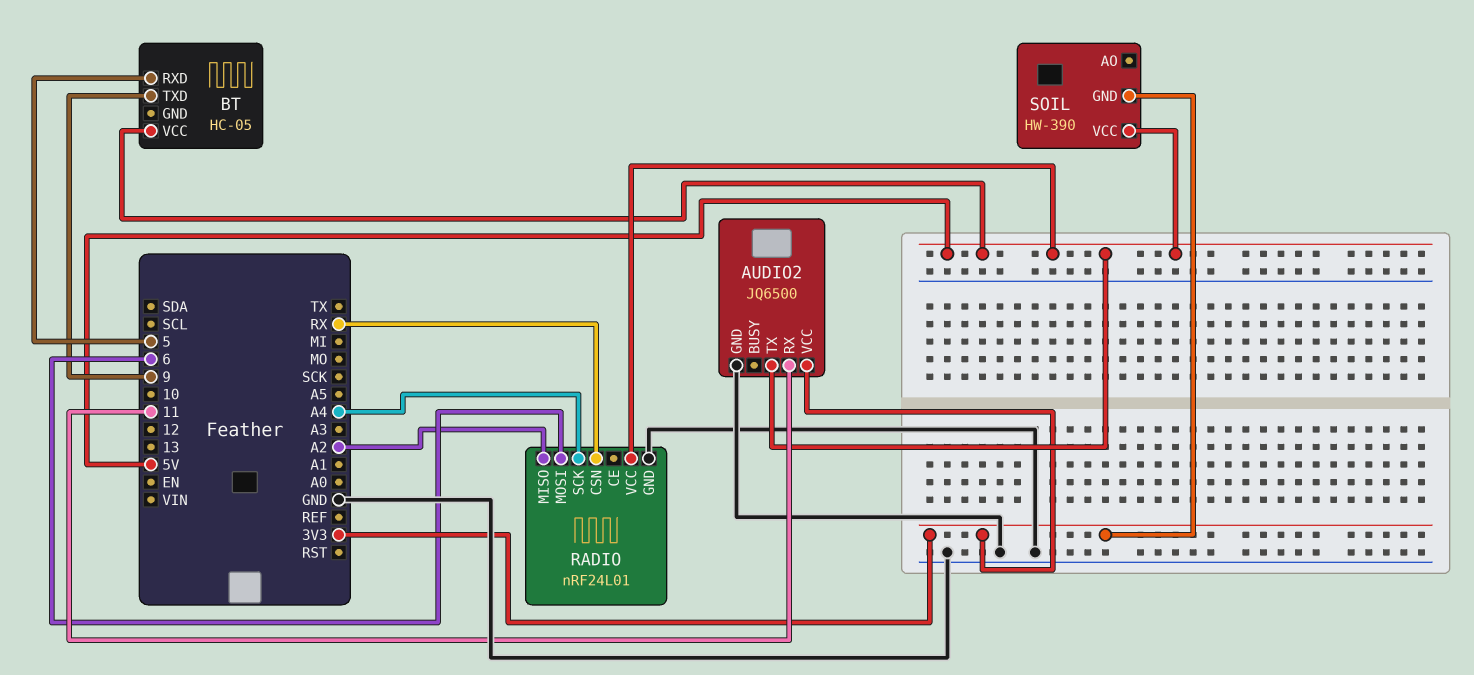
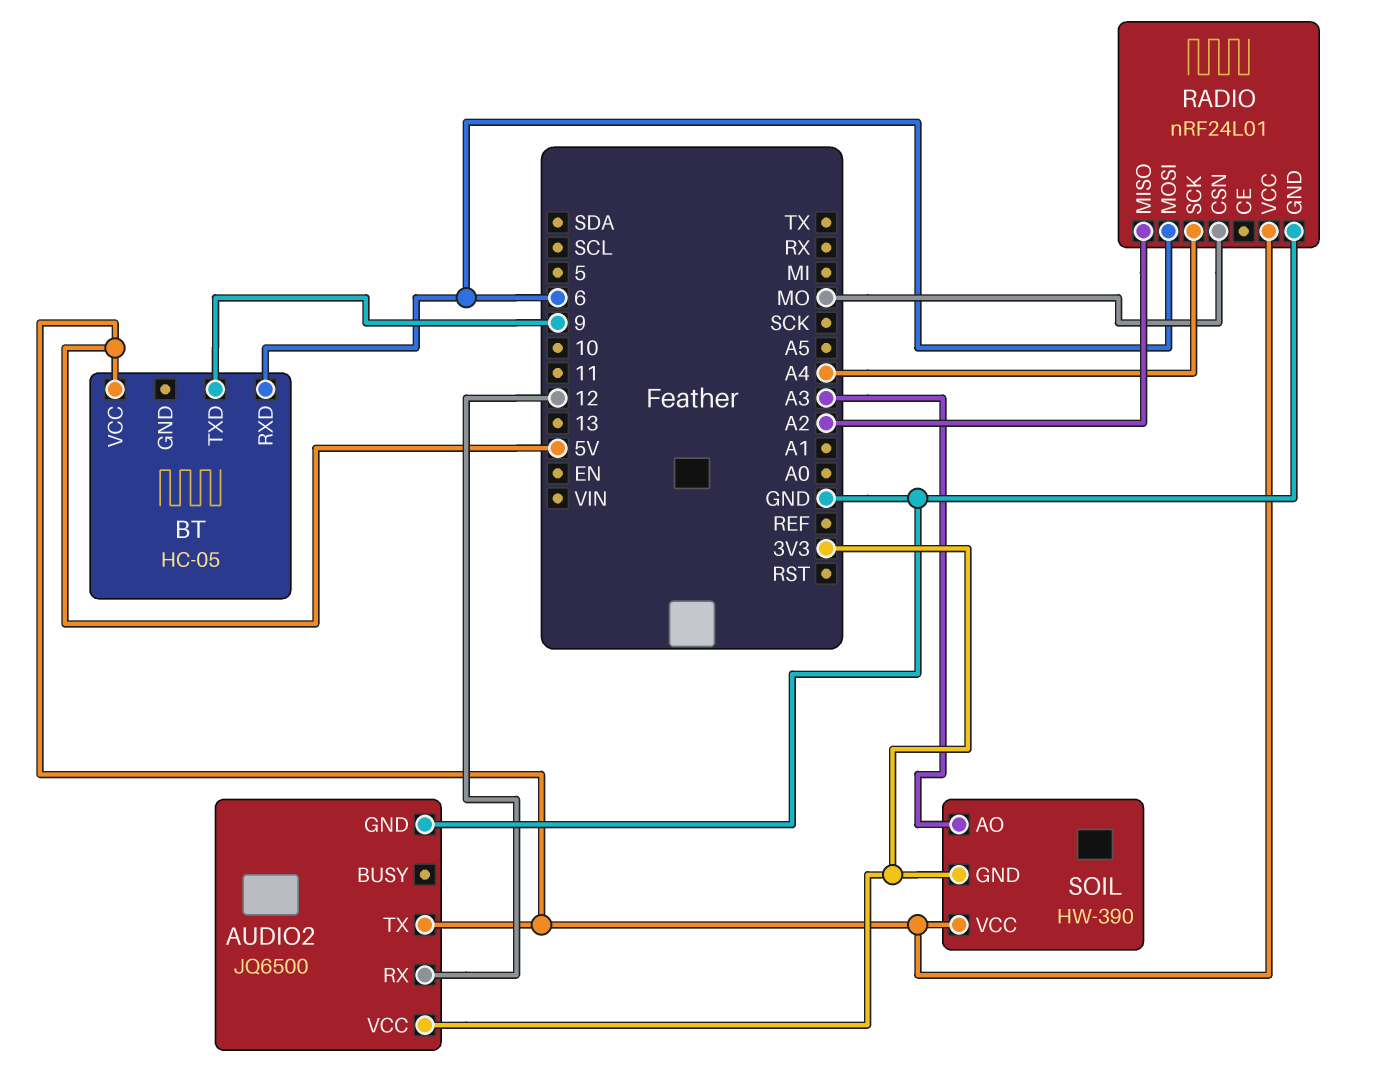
AUDIO2 pin RX: 11 -> 12
BT pin RXD: 5 -> 6
RADIO pin CSN: RX -> MO
SOIL pin AO: none -> A3

